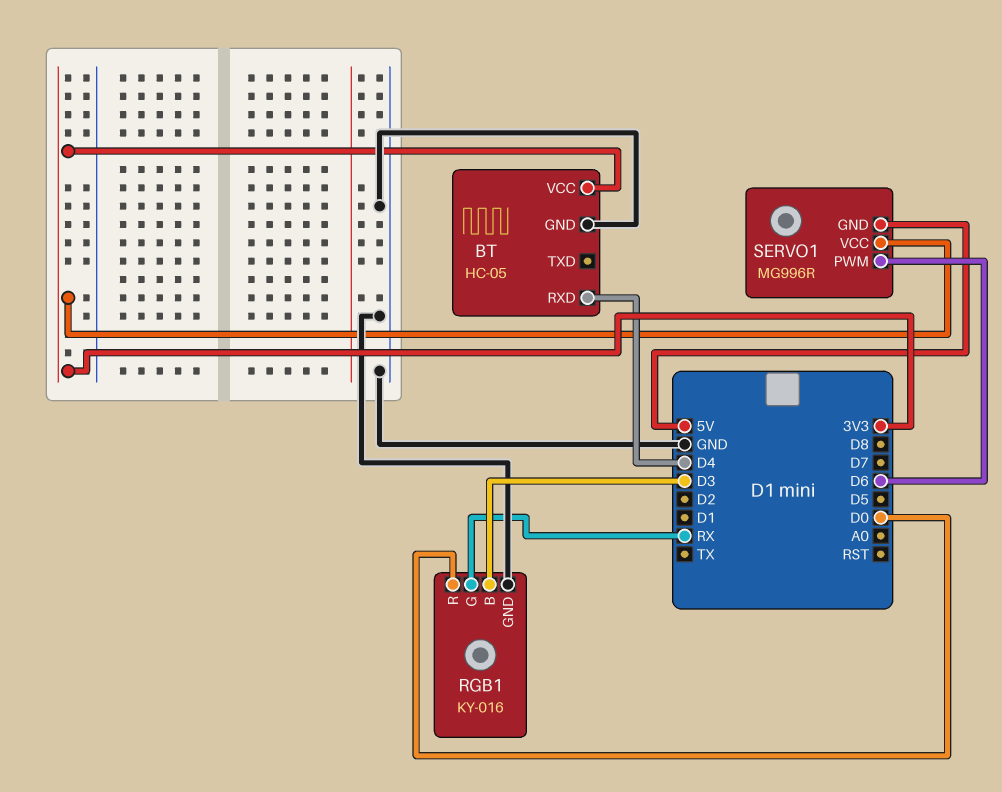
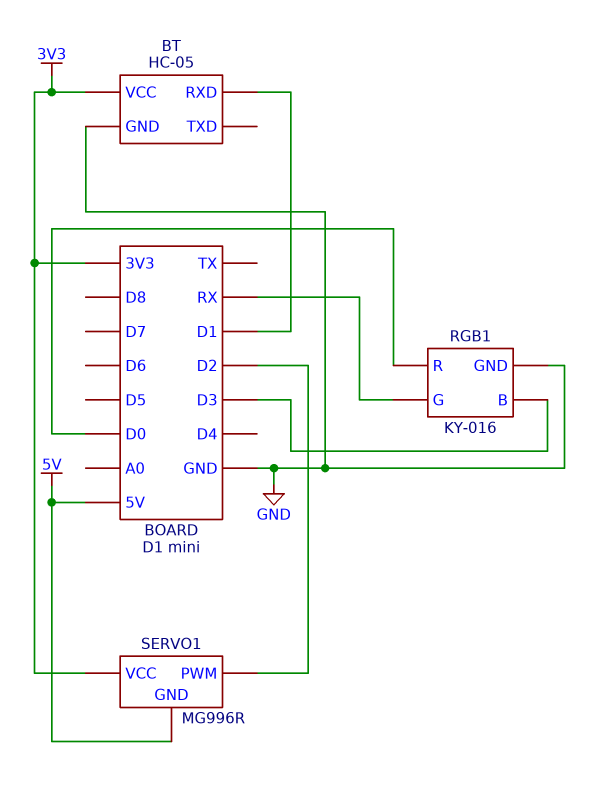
BT pin RXD: D4 -> D1
SERVO1 pin PWM: D6 -> D2

